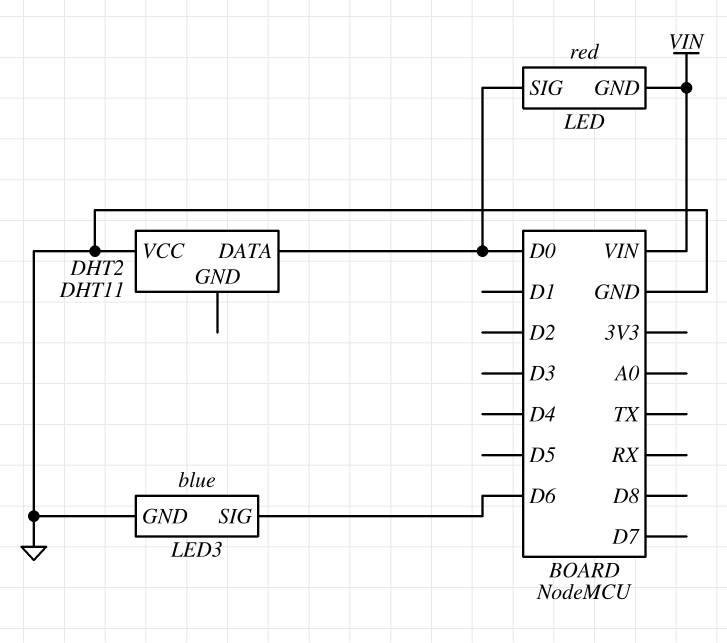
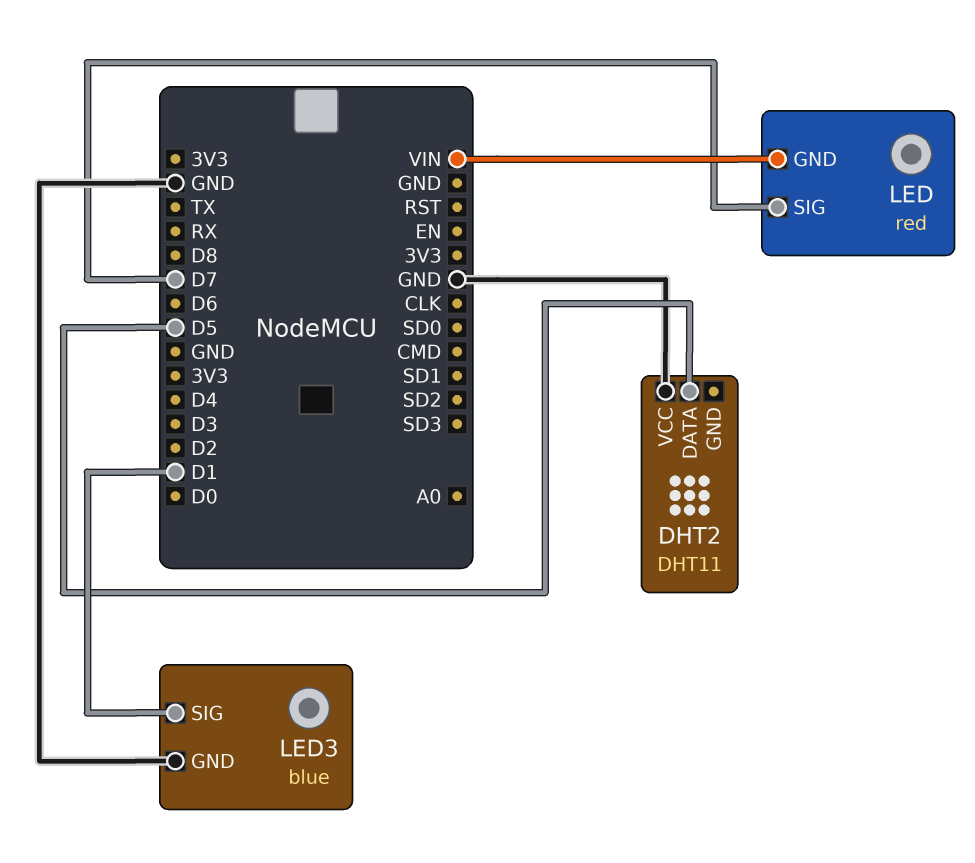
DHT2 pin DATA: D0 -> D5
LED pin SIG: D0 -> D7
LED3 pin SIG: D6 -> D1

